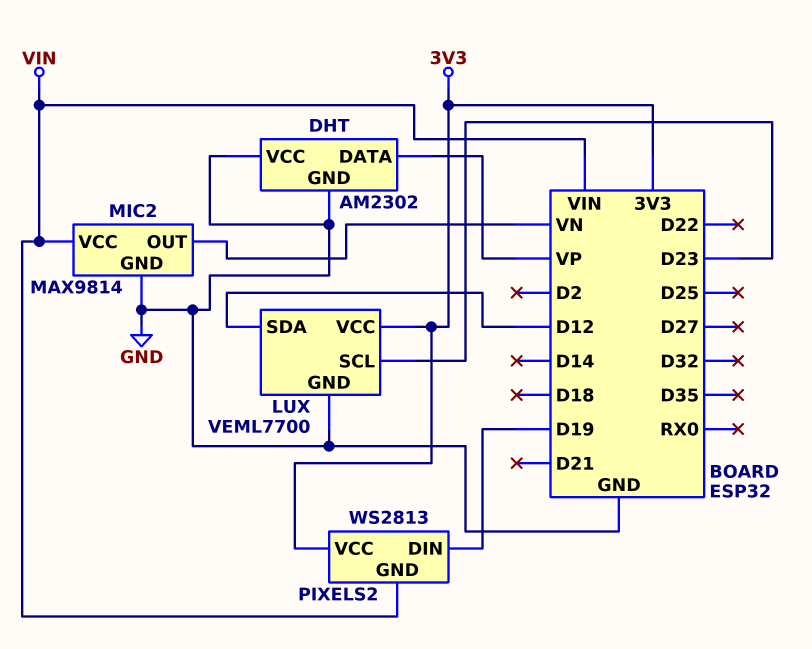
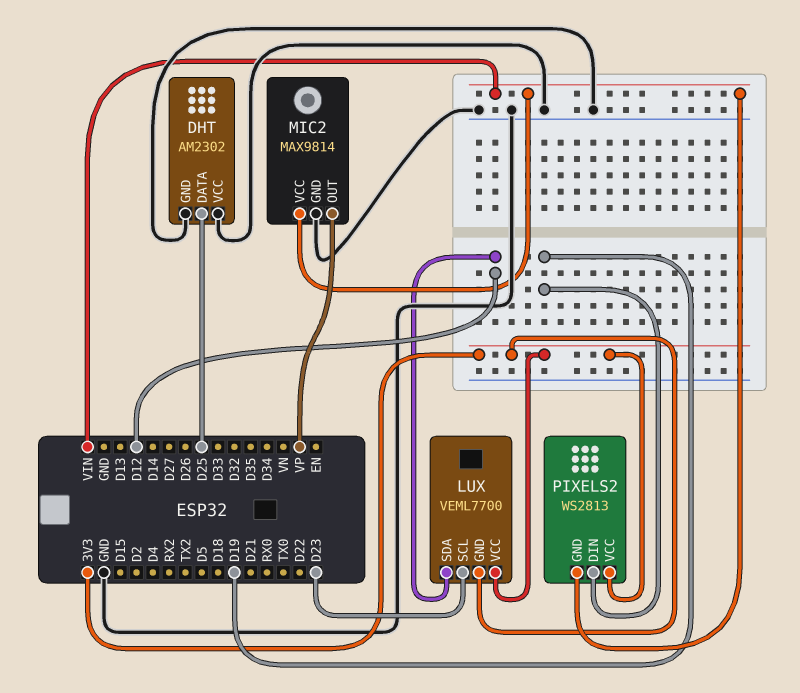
DHT pin DATA: VP -> D25
LUX pin GND: GND -> 3V3
MIC2 pin OUT: VN -> VP

